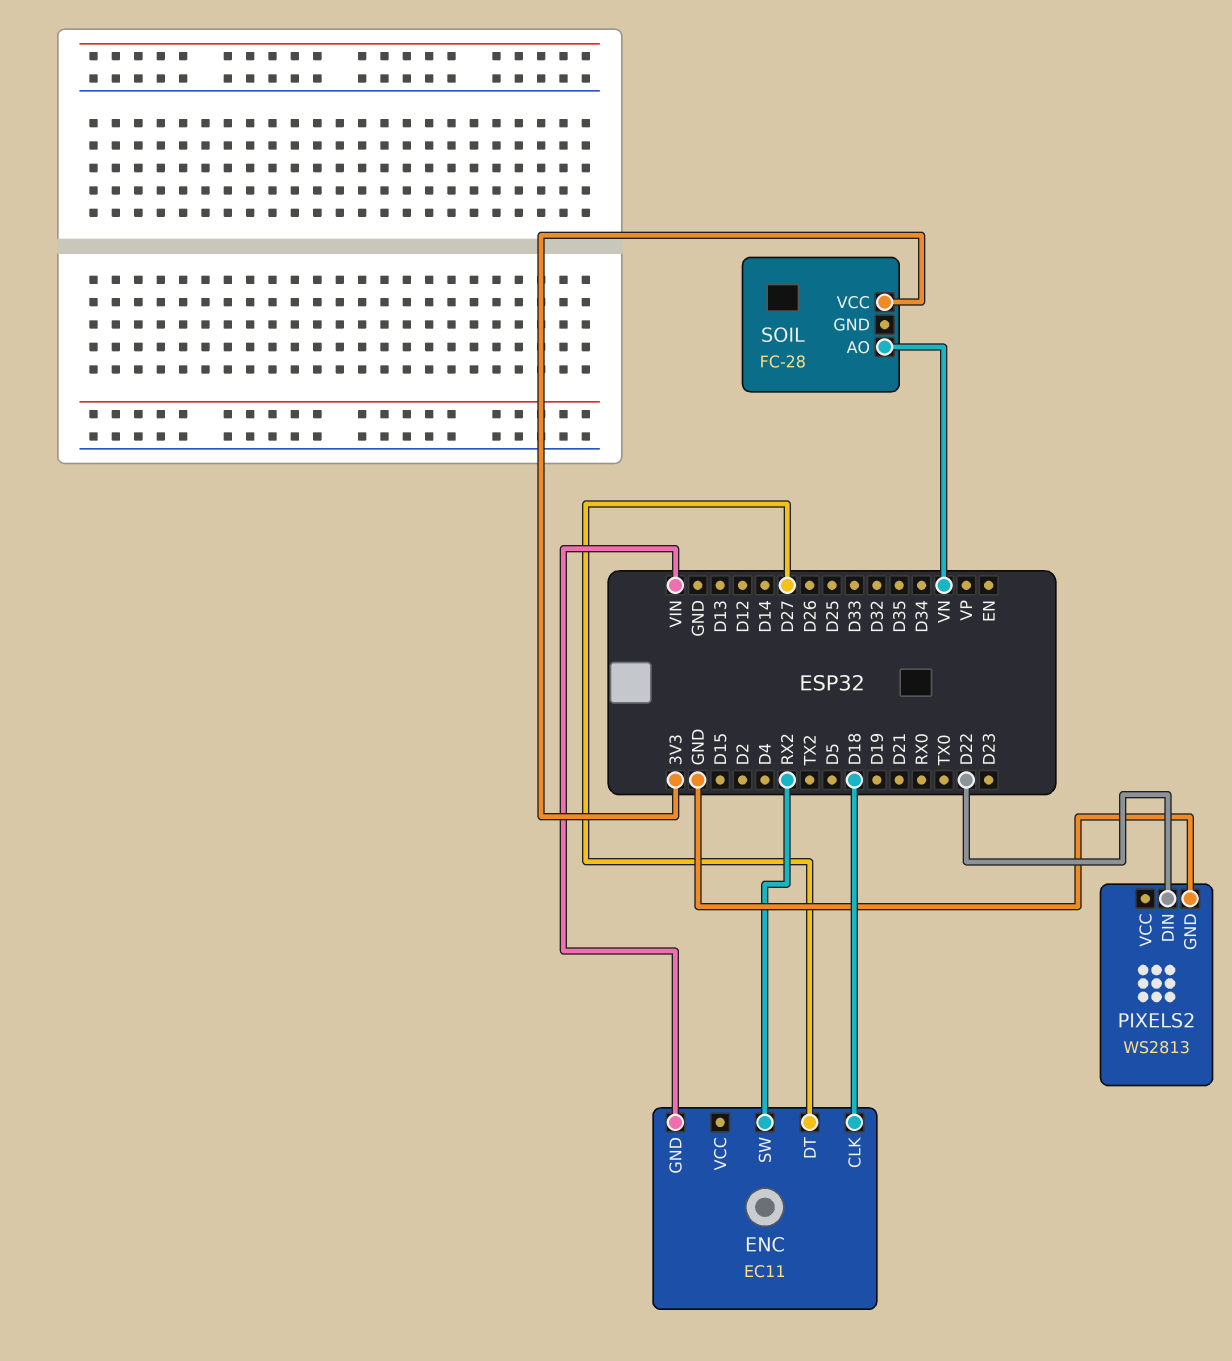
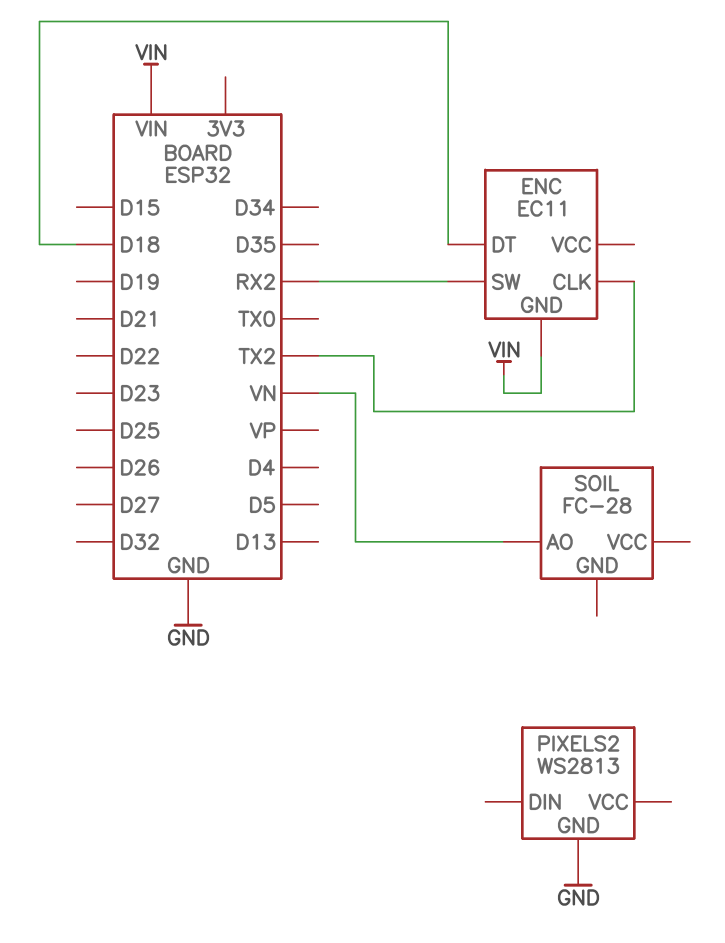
ENC pin CLK: D18 -> TX2
ENC pin DT: D27 -> D18
PIXELS2 pin DIN: D22 -> none
SOIL pin VCC: 3V3 -> none

